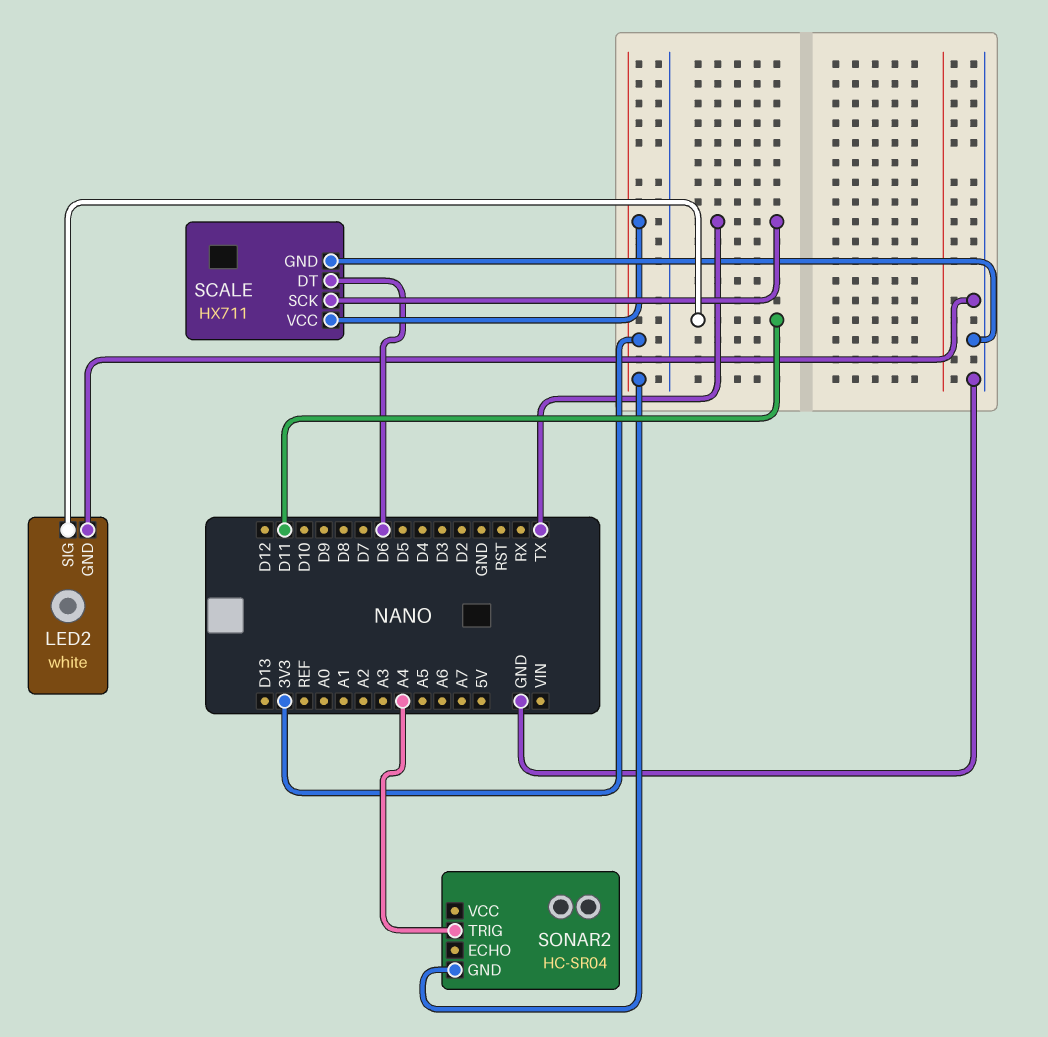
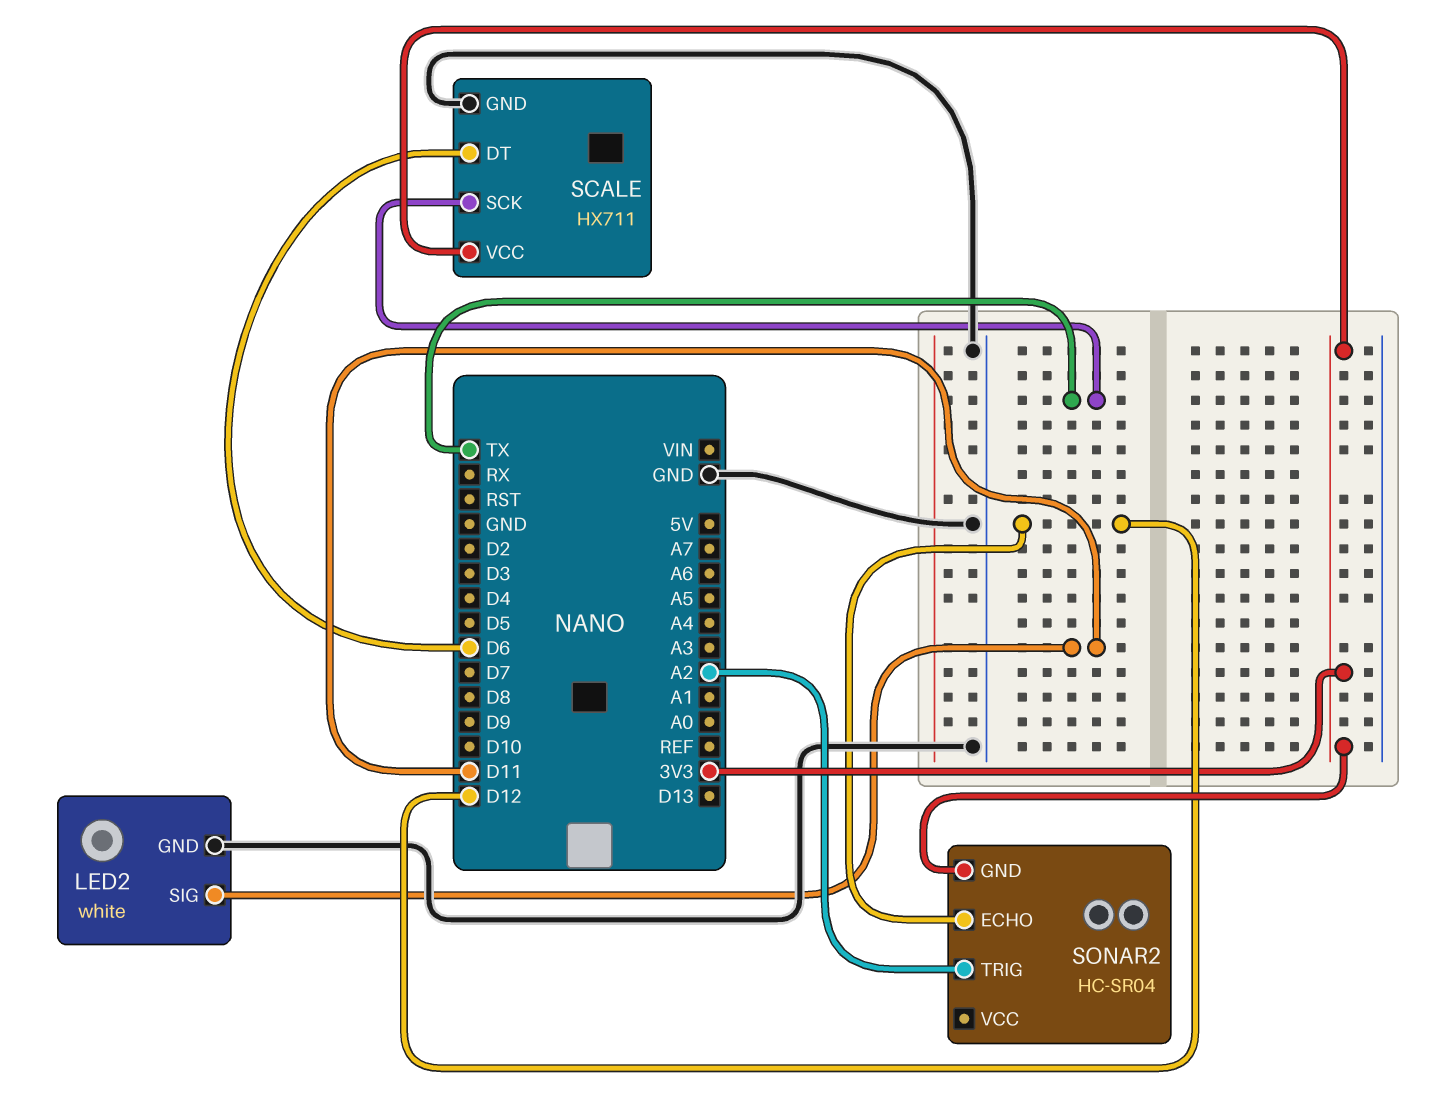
SONAR2 pin ECHO: none -> D12
SONAR2 pin TRIG: A4 -> A2

